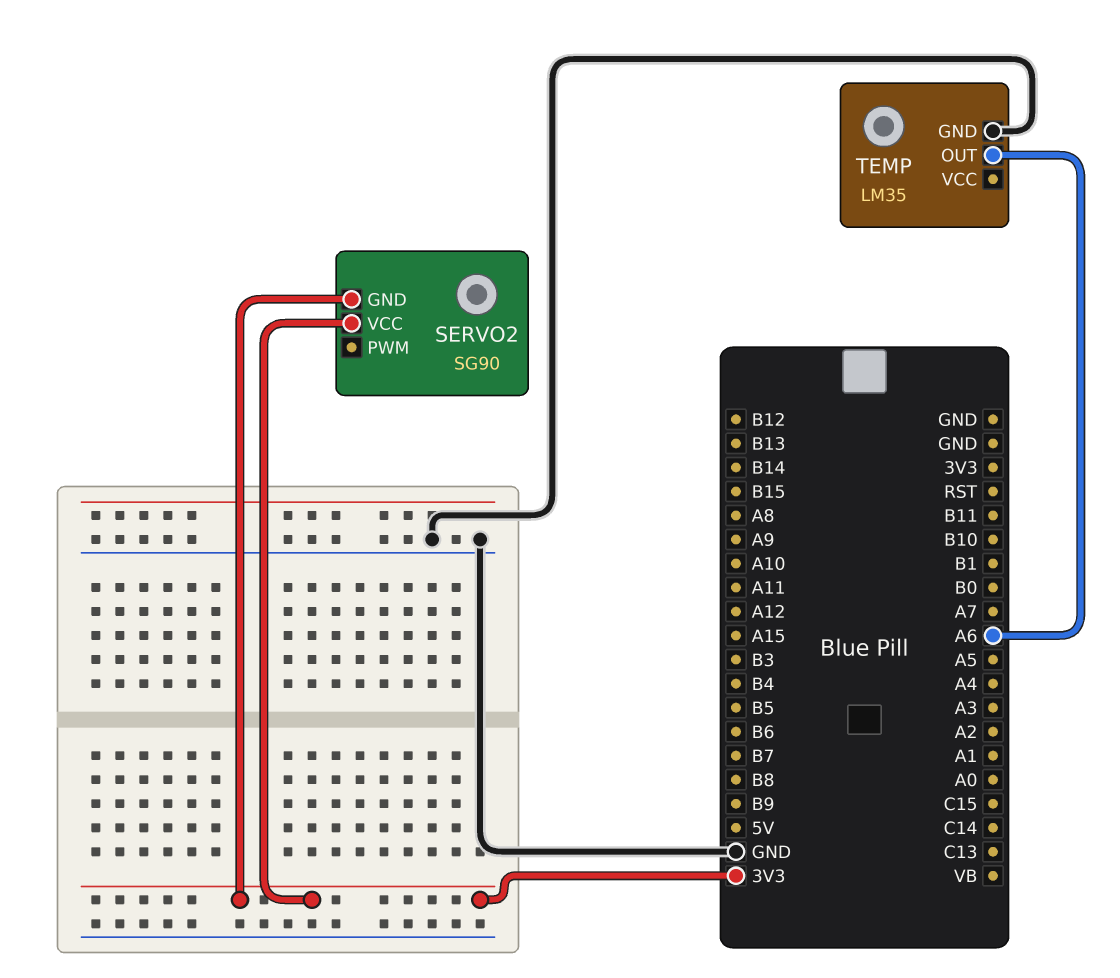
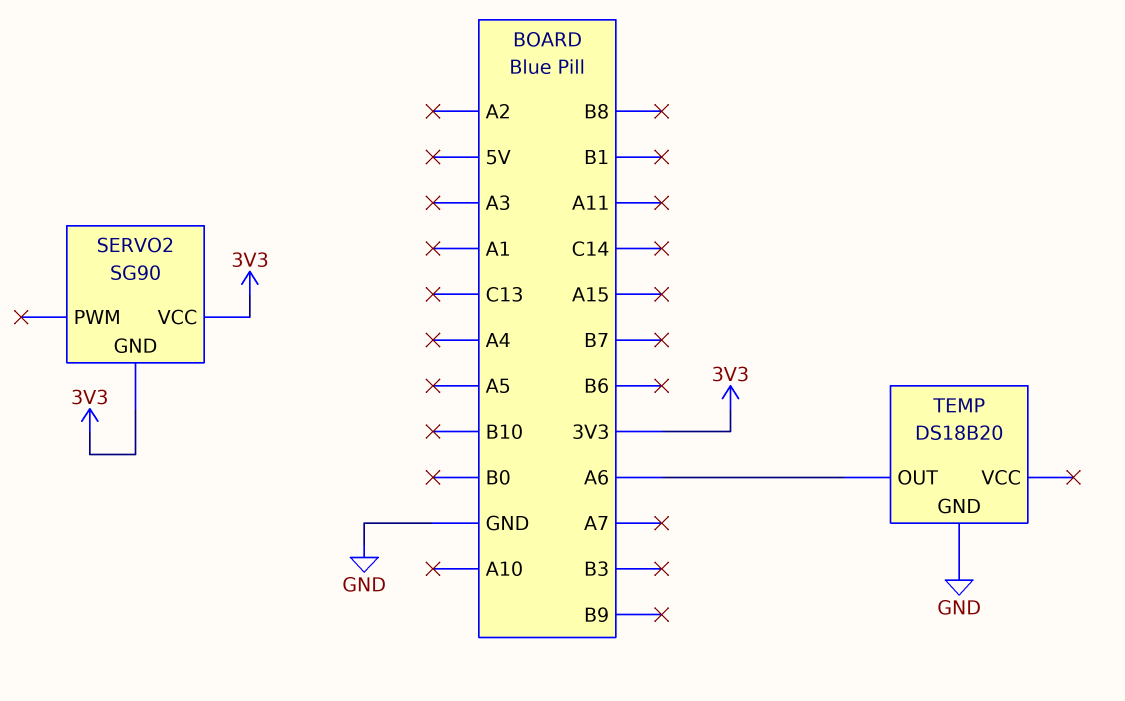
TEMP: LM35 -> DS18B20

